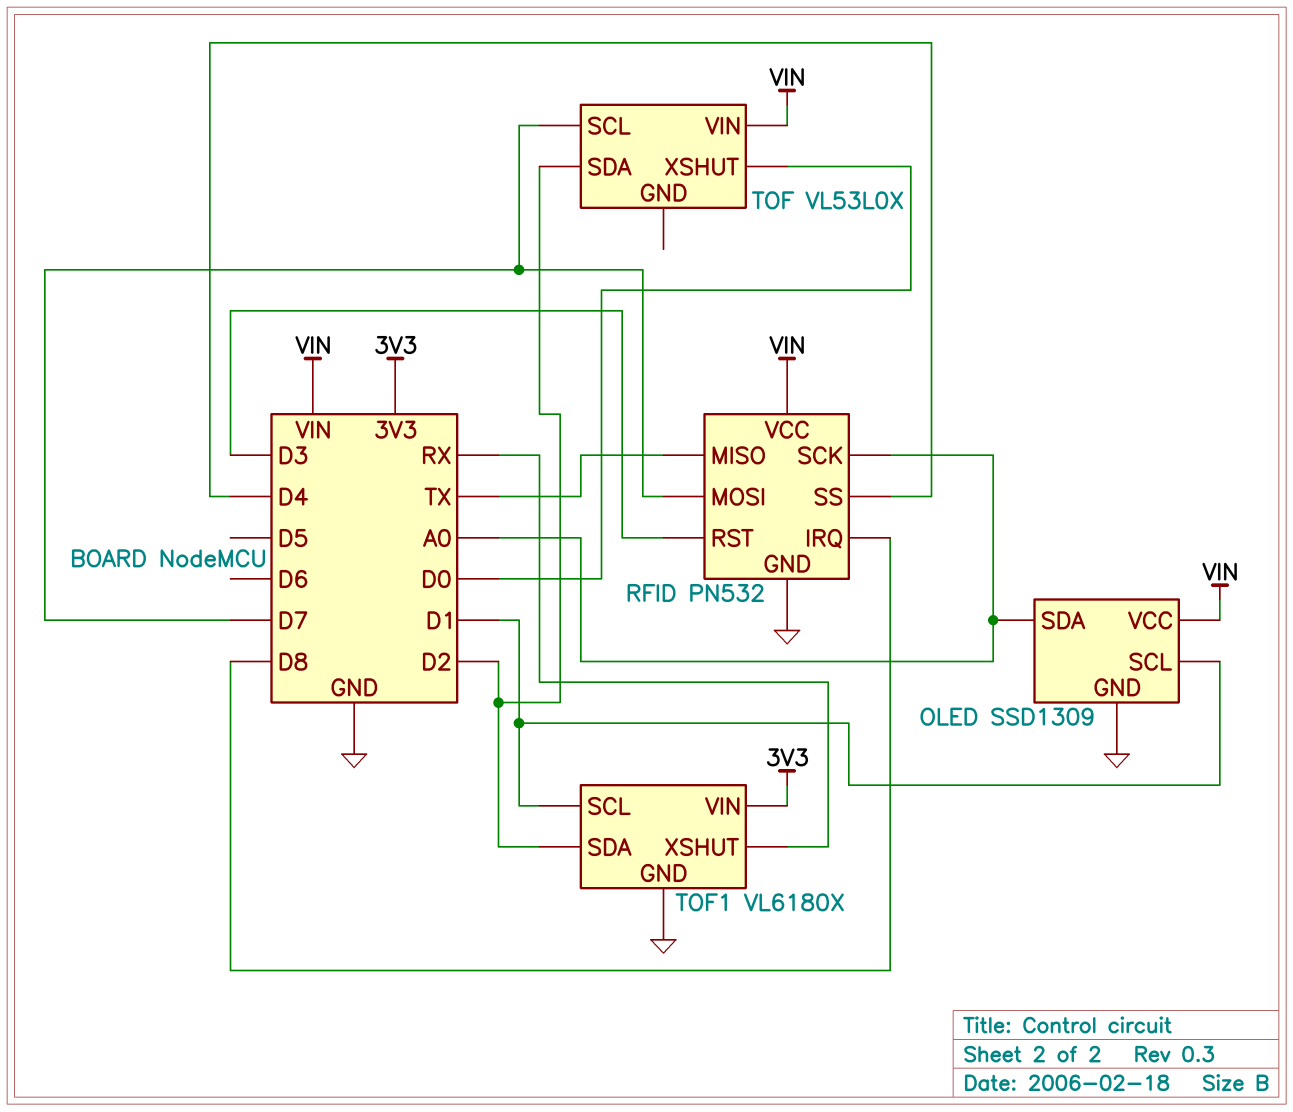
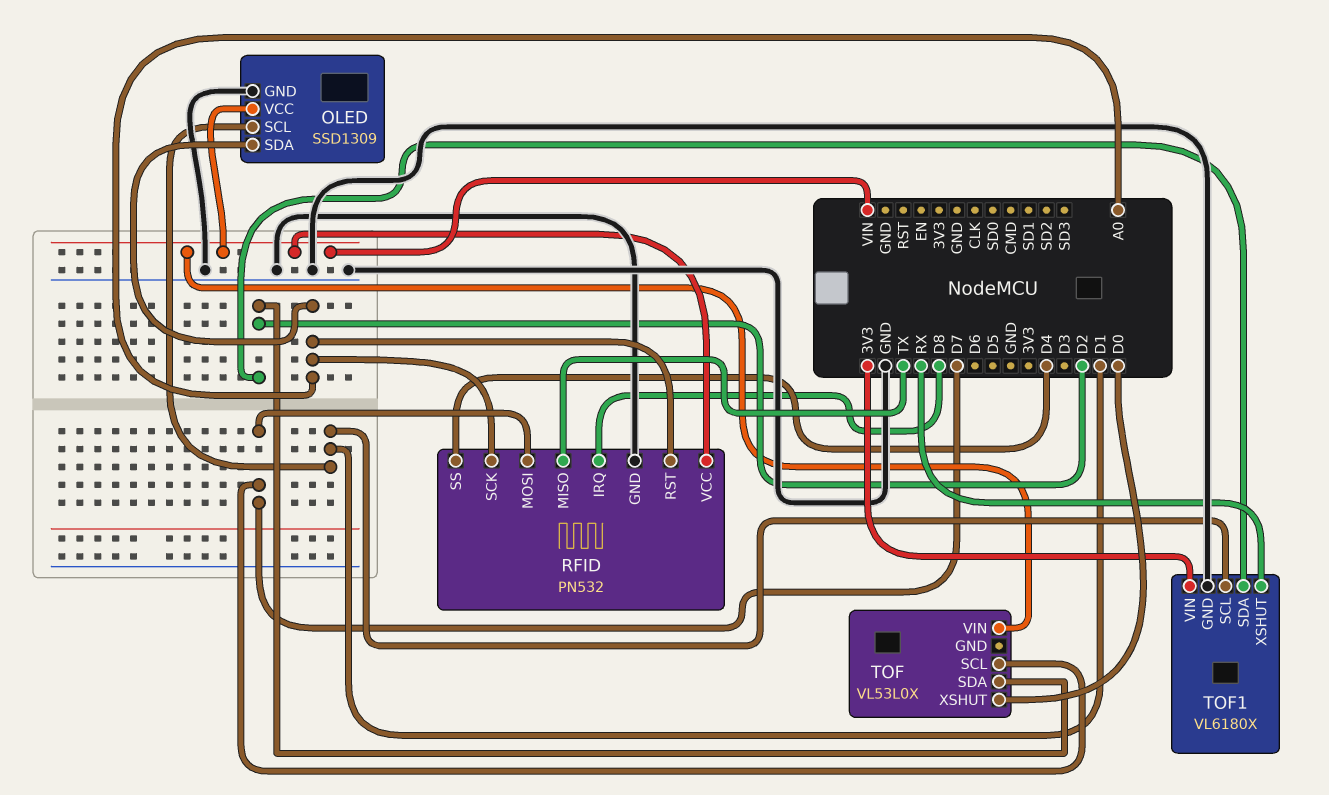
RFID pin RST: D3 -> A0

